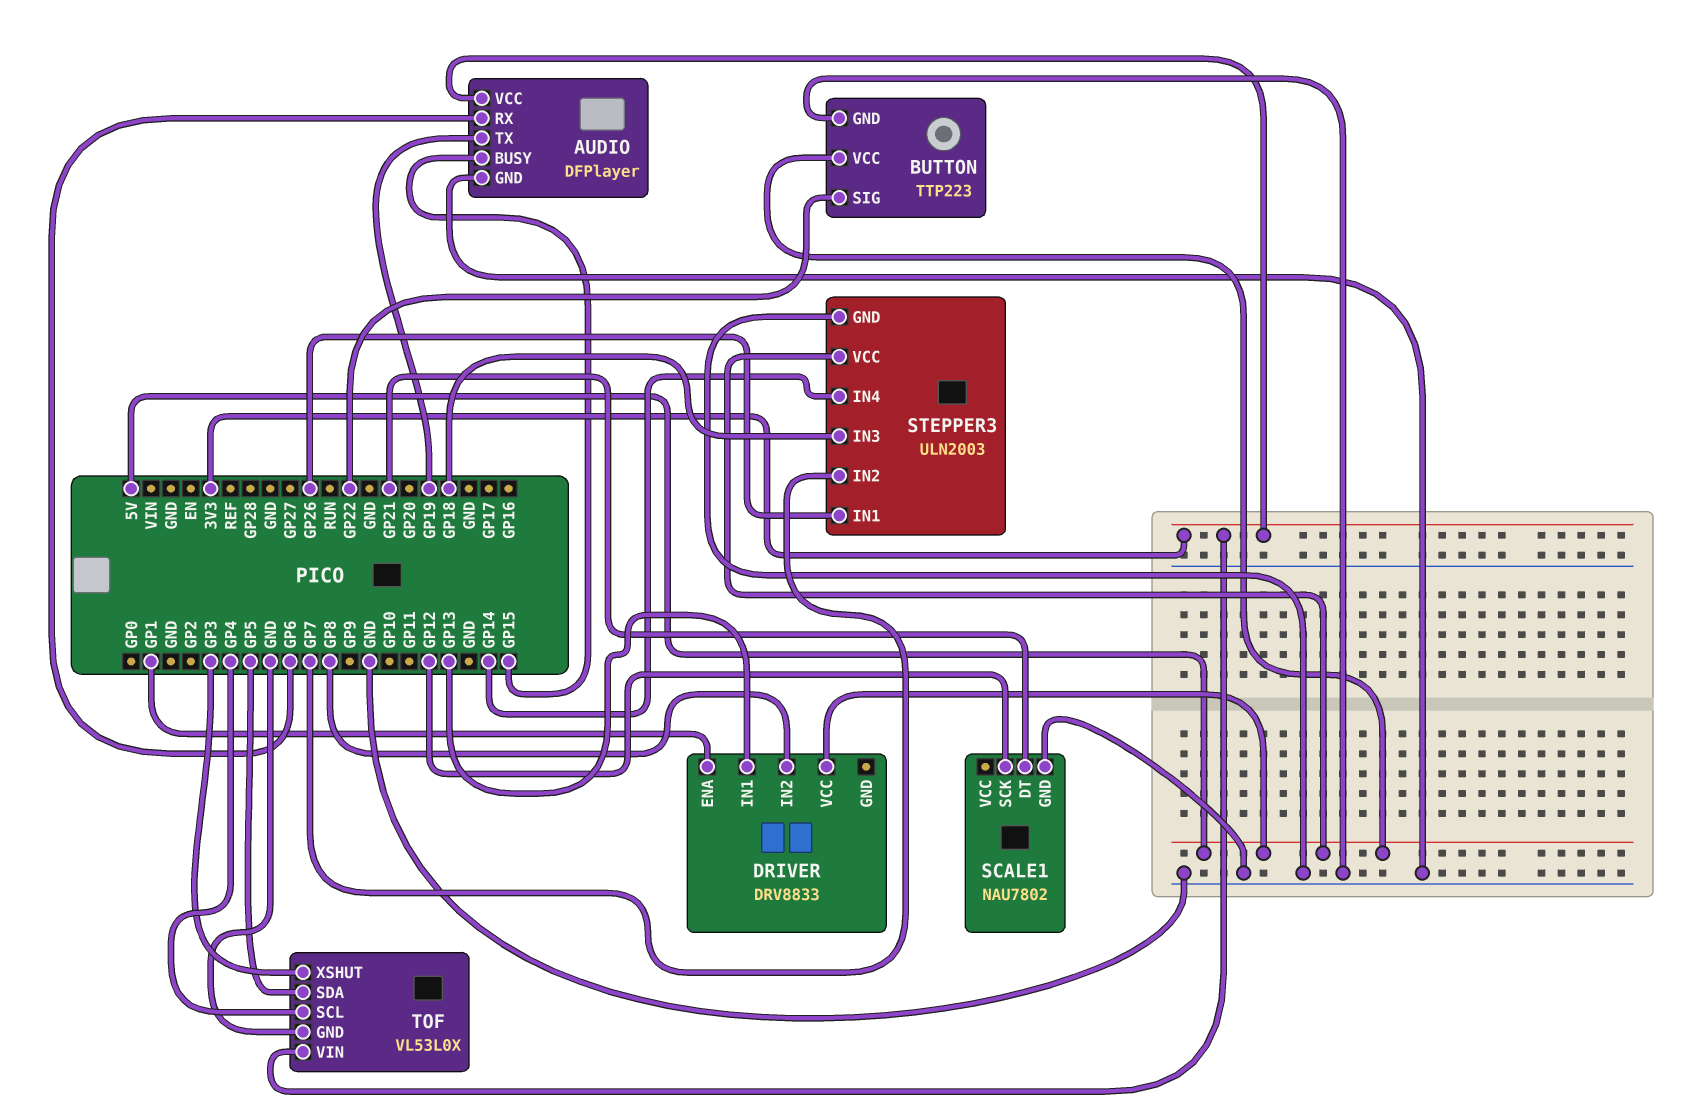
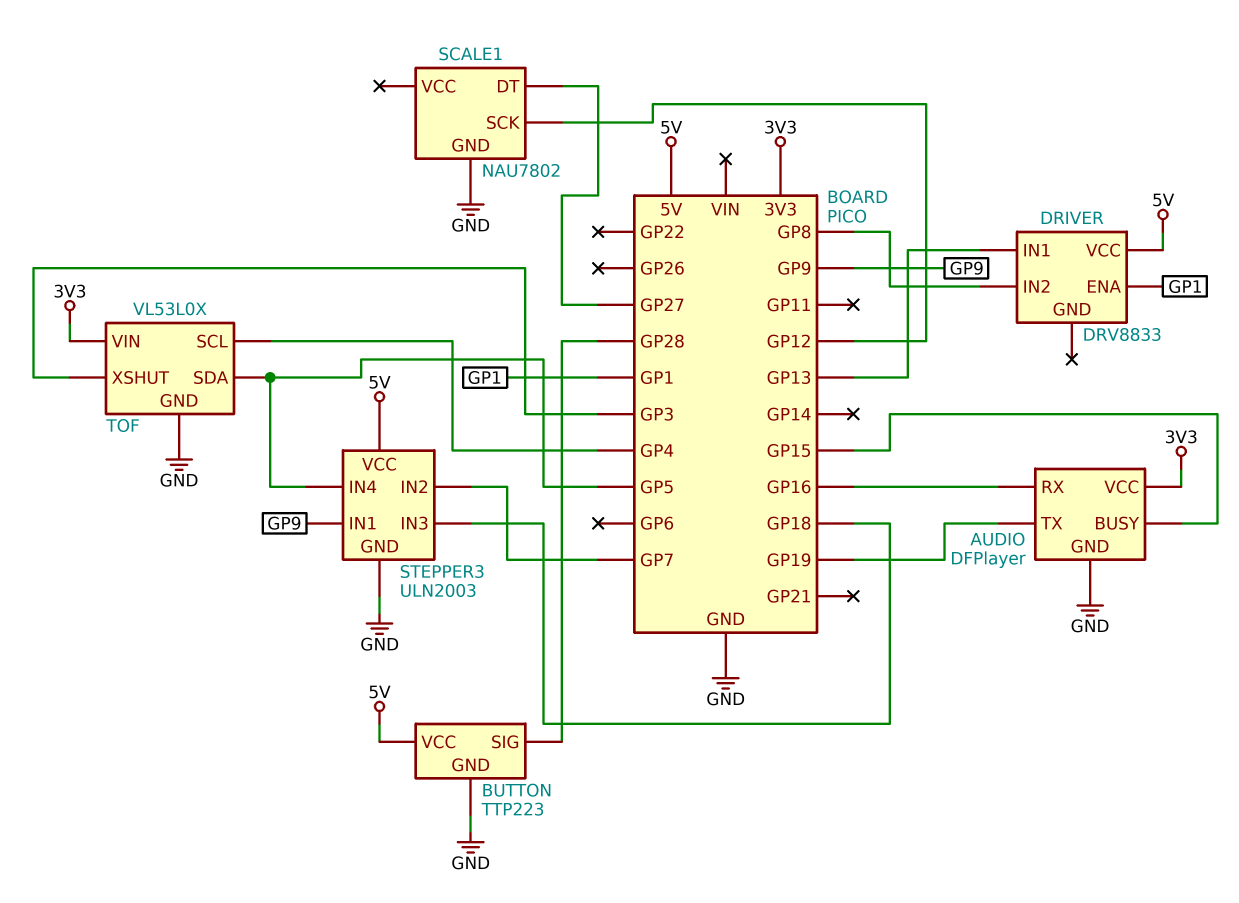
AUDIO pin RX: GP6 -> GP16
BUTTON pin SIG: GP22 -> GP28
SCALE1 pin DT: GP21 -> GP27
STEPPER3 pin IN1: GP26 -> GP9
STEPPER3 pin IN4: GP14 -> GP5

